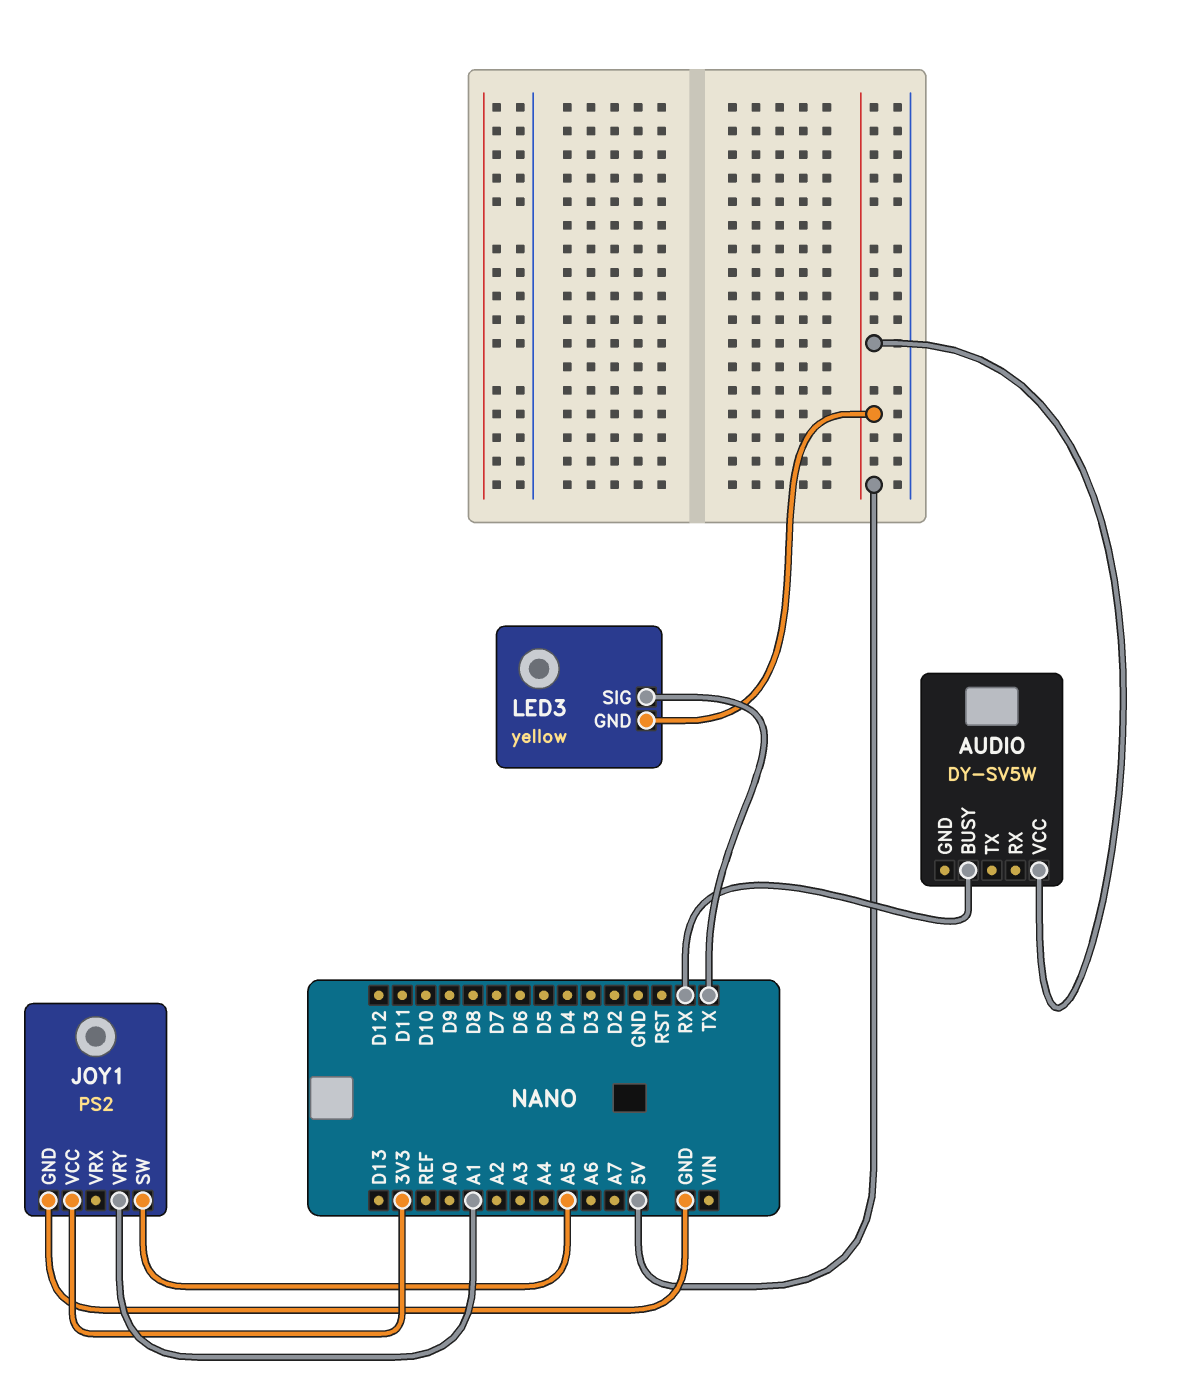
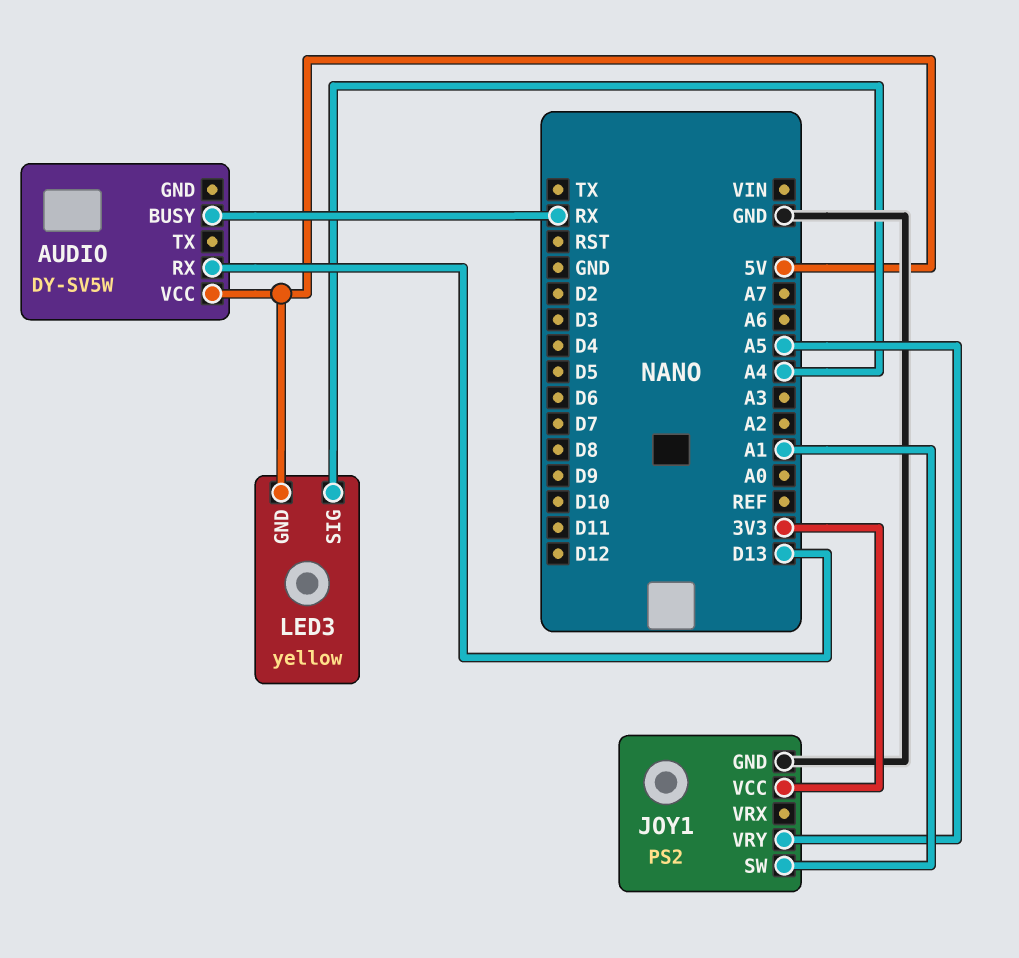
AUDIO pin RX: none -> D13
JOY1 pin SW: A5 -> A1
JOY1 pin VRY: A1 -> A5
LED3 pin SIG: TX -> A4

